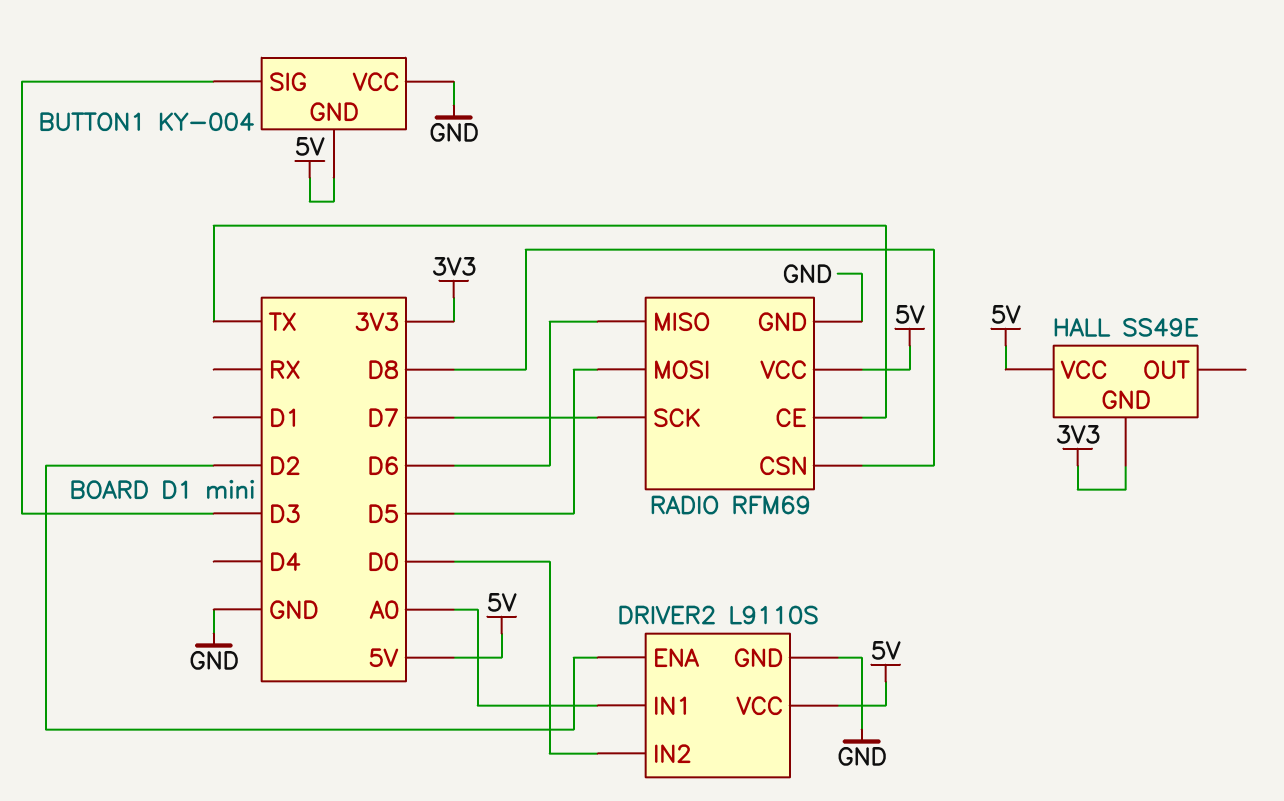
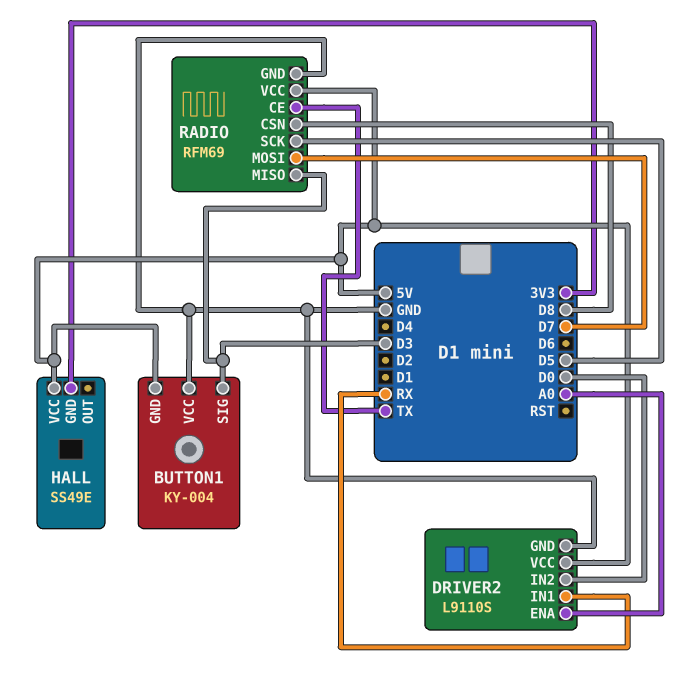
DRIVER2 pin ENA: D2 -> A0
DRIVER2 pin IN1: A0 -> RX
RADIO pin MISO: D6 -> D3
RADIO pin MOSI: D5 -> D7
RADIO pin SCK: D7 -> D5

